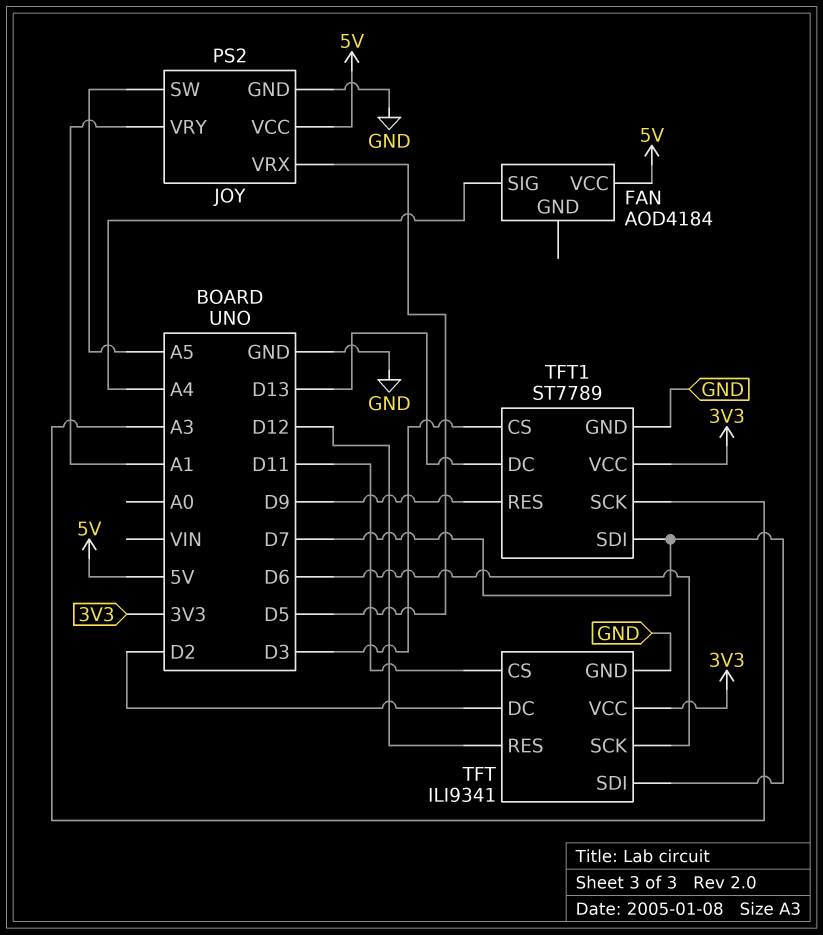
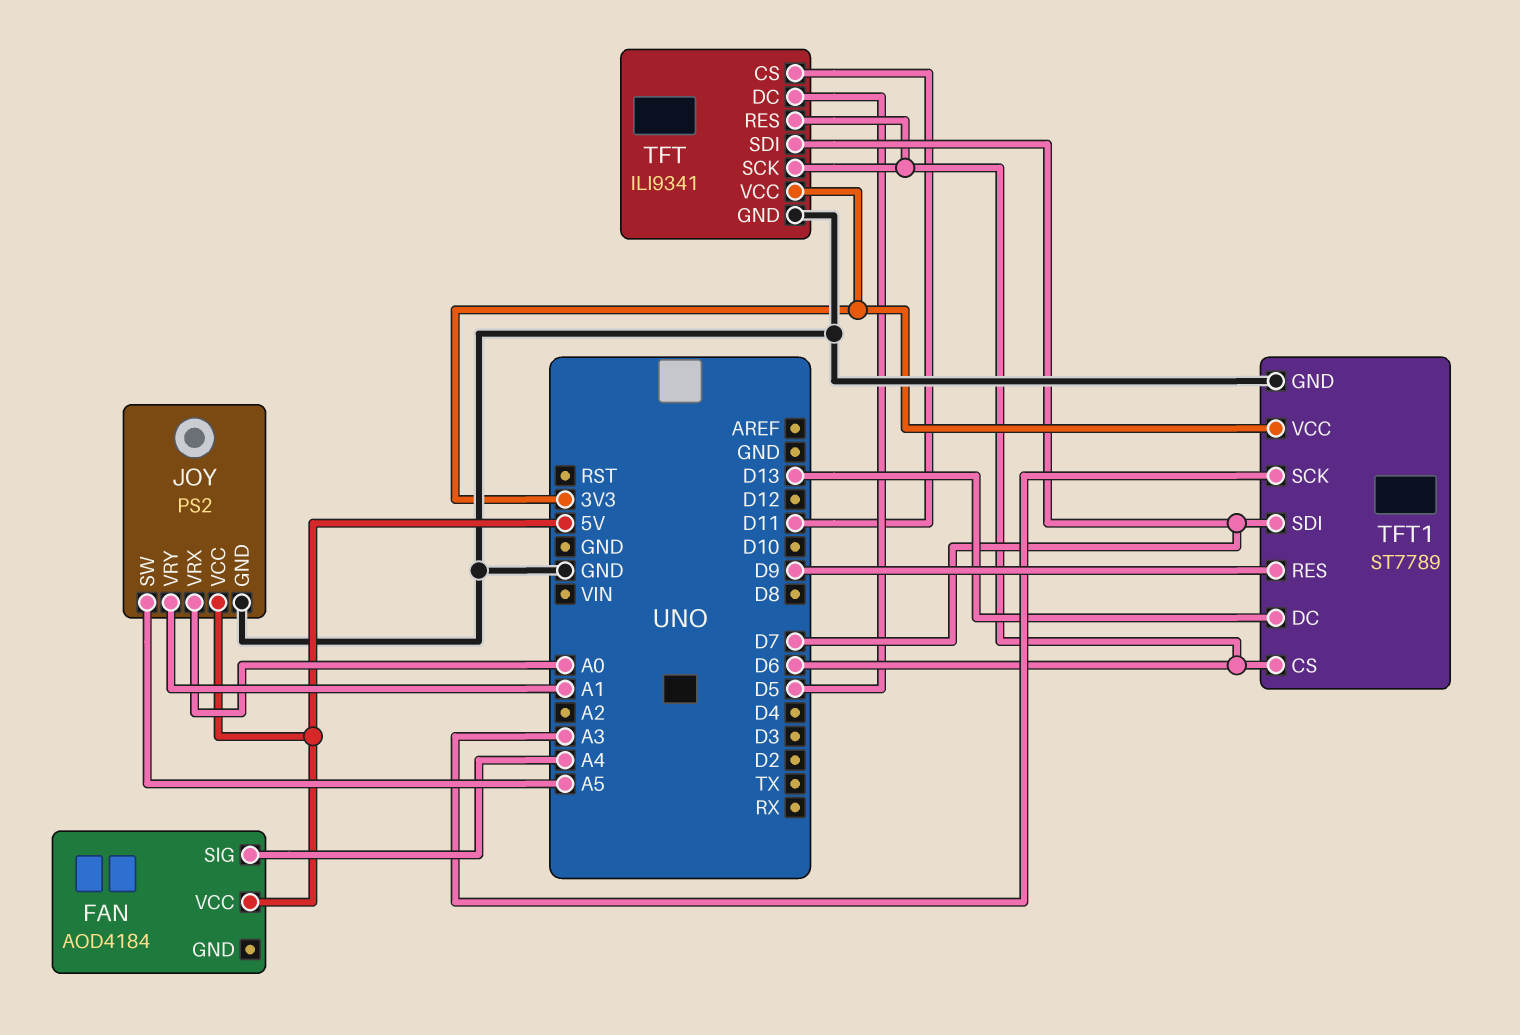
JOY pin VRX: D5 -> A0
TFT pin DC: D2 -> D5
TFT pin RES: D12 -> D6
TFT1 pin CS: D3 -> D6

